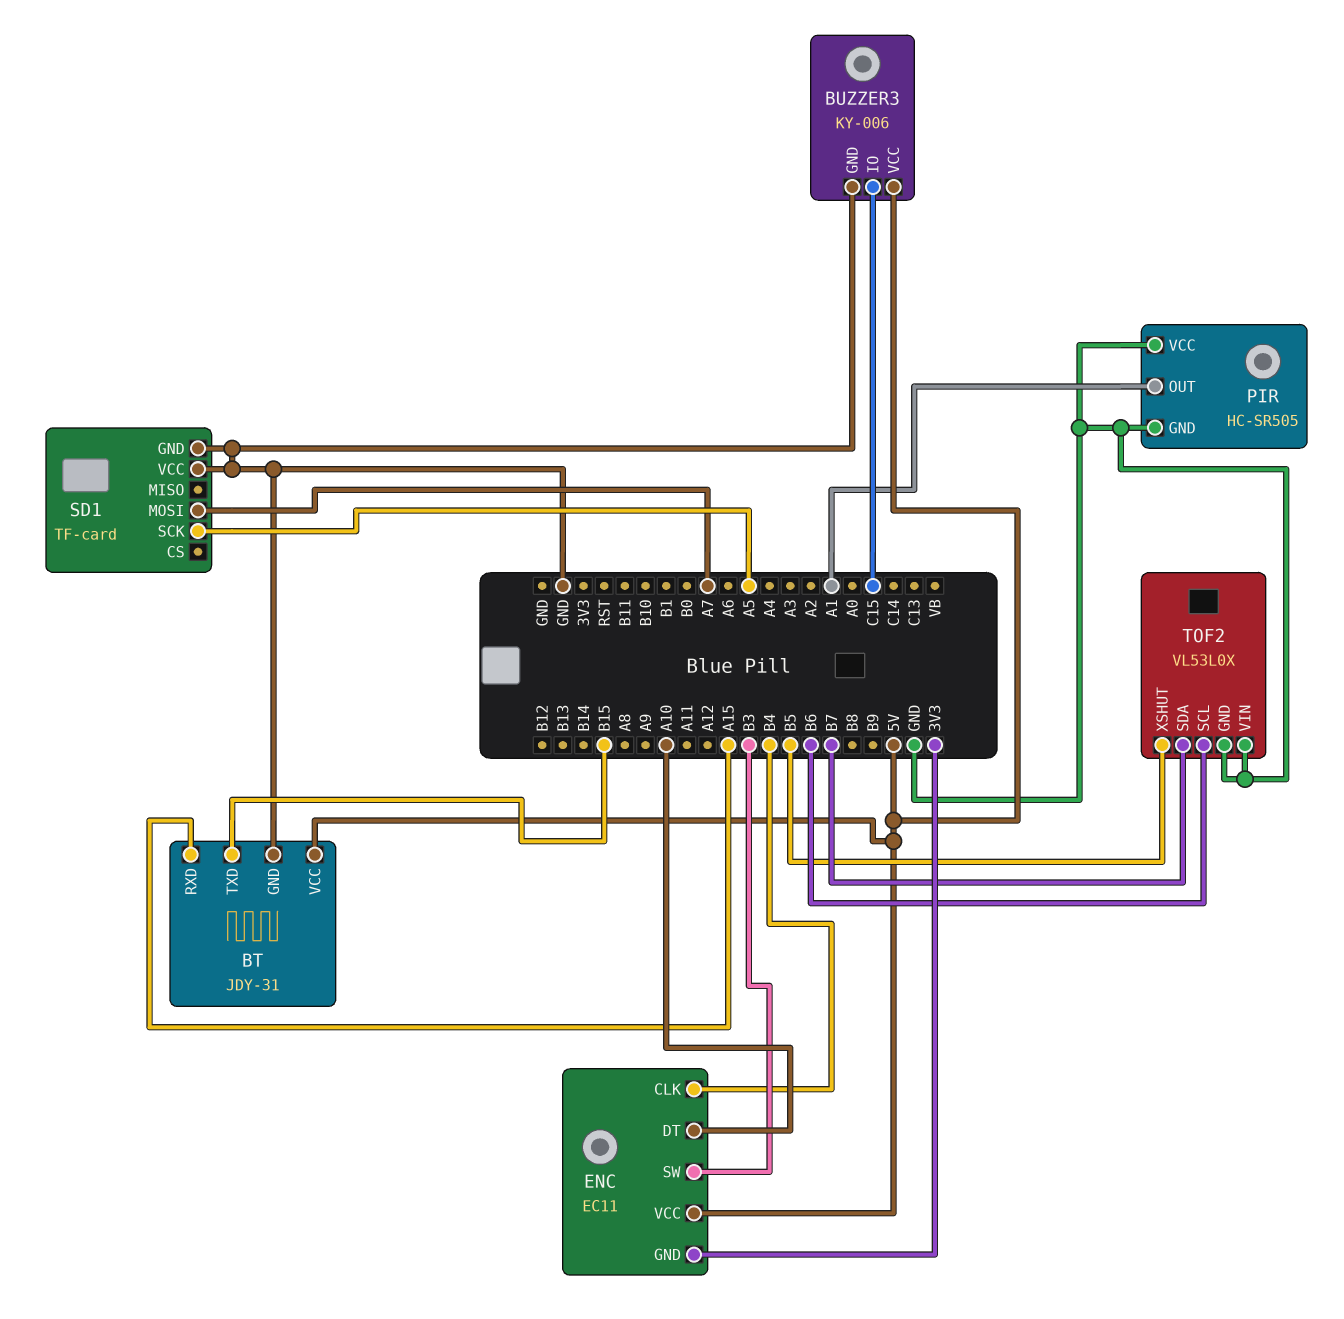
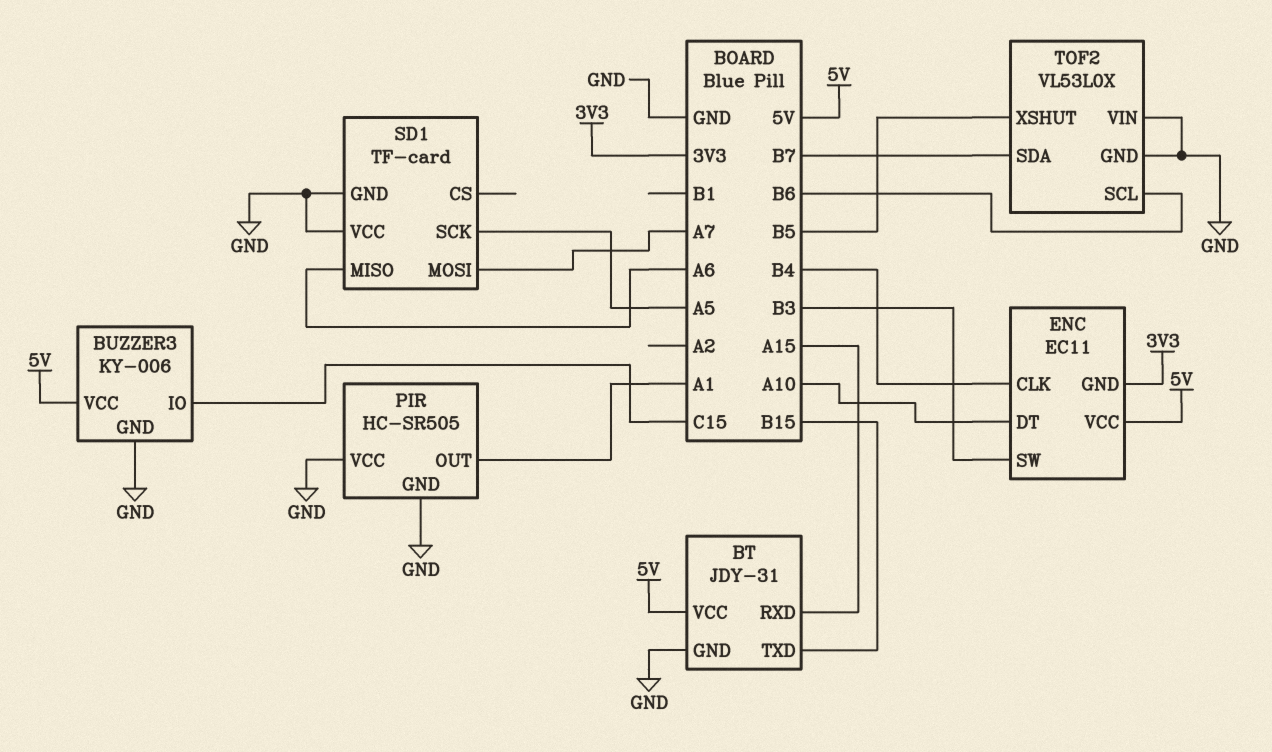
SD1 pin MISO: none -> A6

